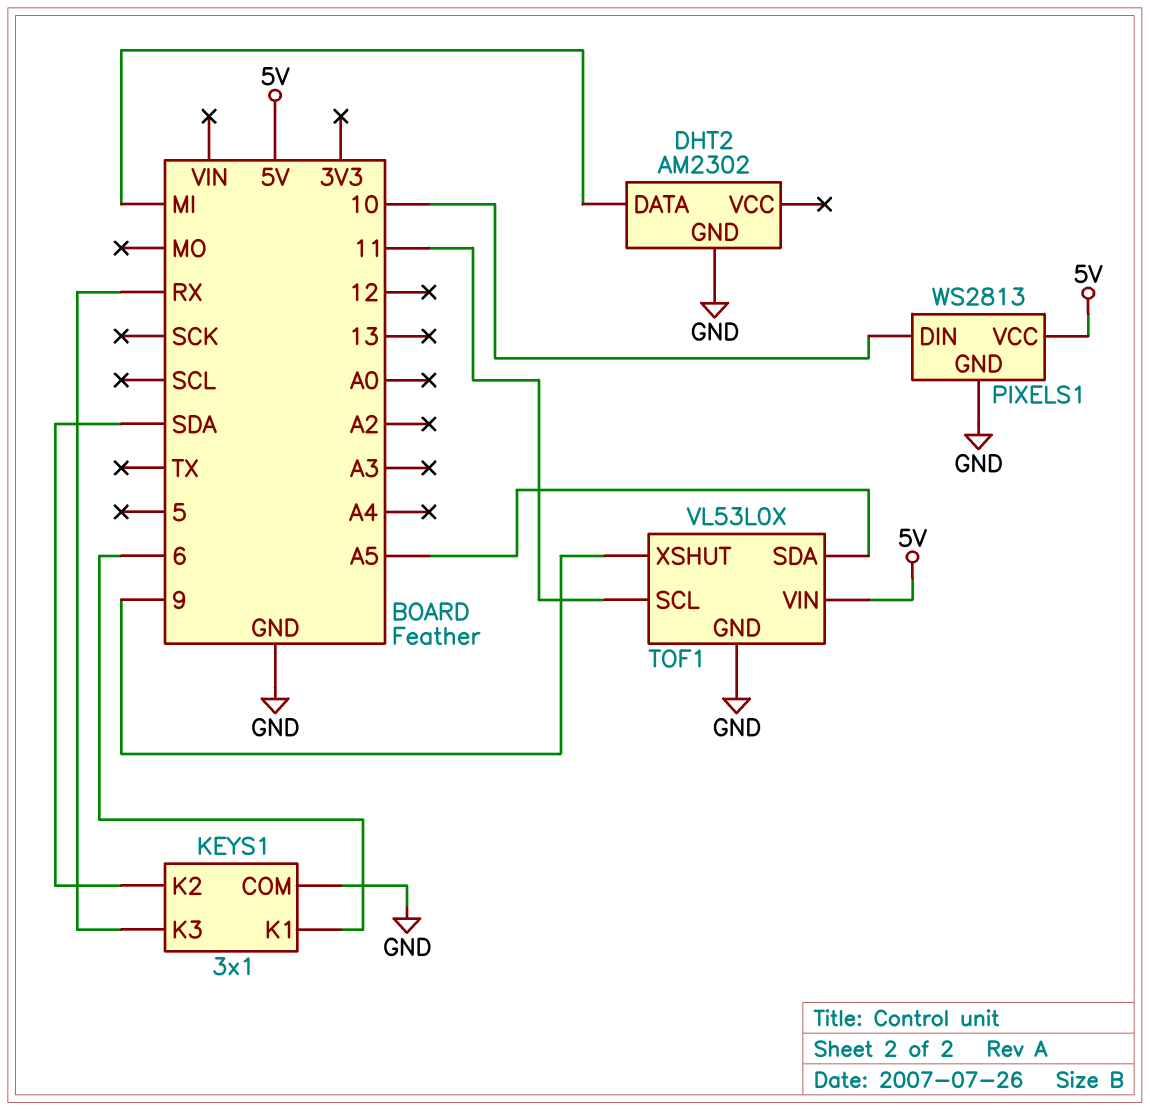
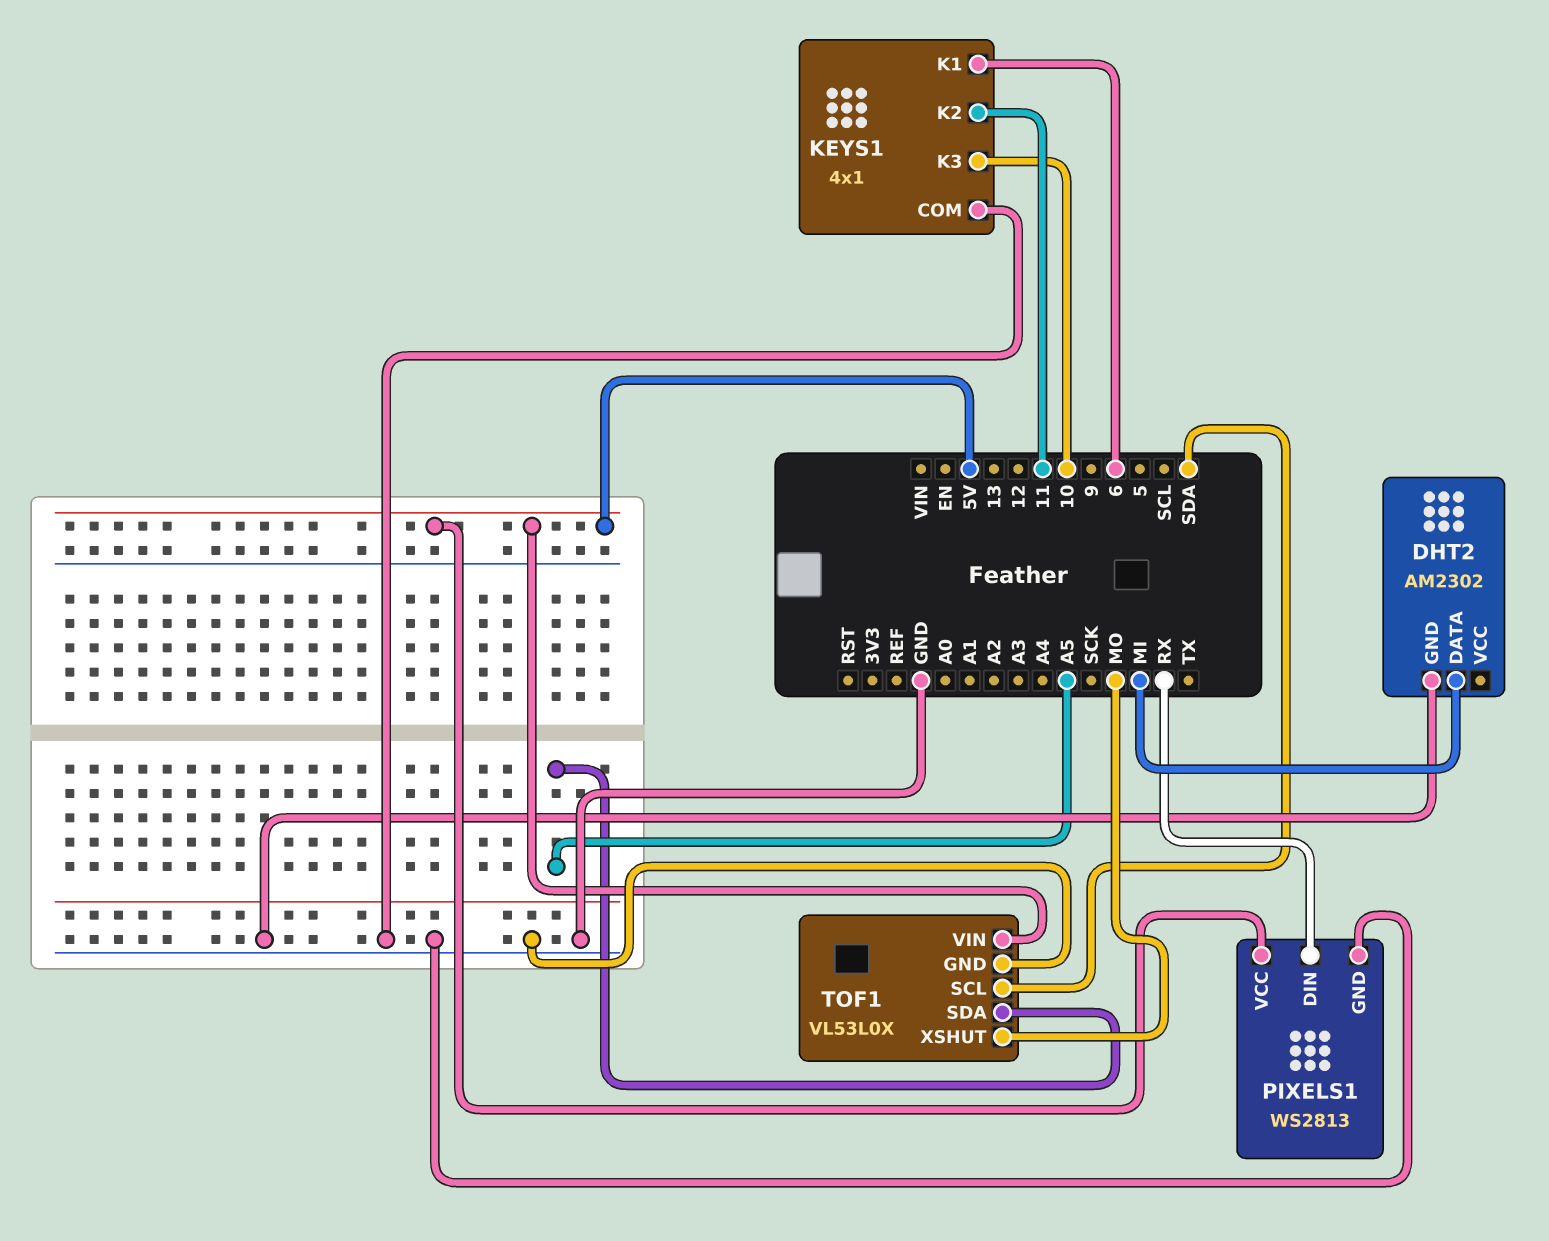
KEYS1: 3x1 -> 4x1
KEYS1 pin K2: SDA -> 11
KEYS1 pin K3: RX -> 10
PIXELS1 pin DIN: 10 -> RX
TOF1 pin SCL: 11 -> SDA
TOF1 pin XSHUT: 9 -> MO

